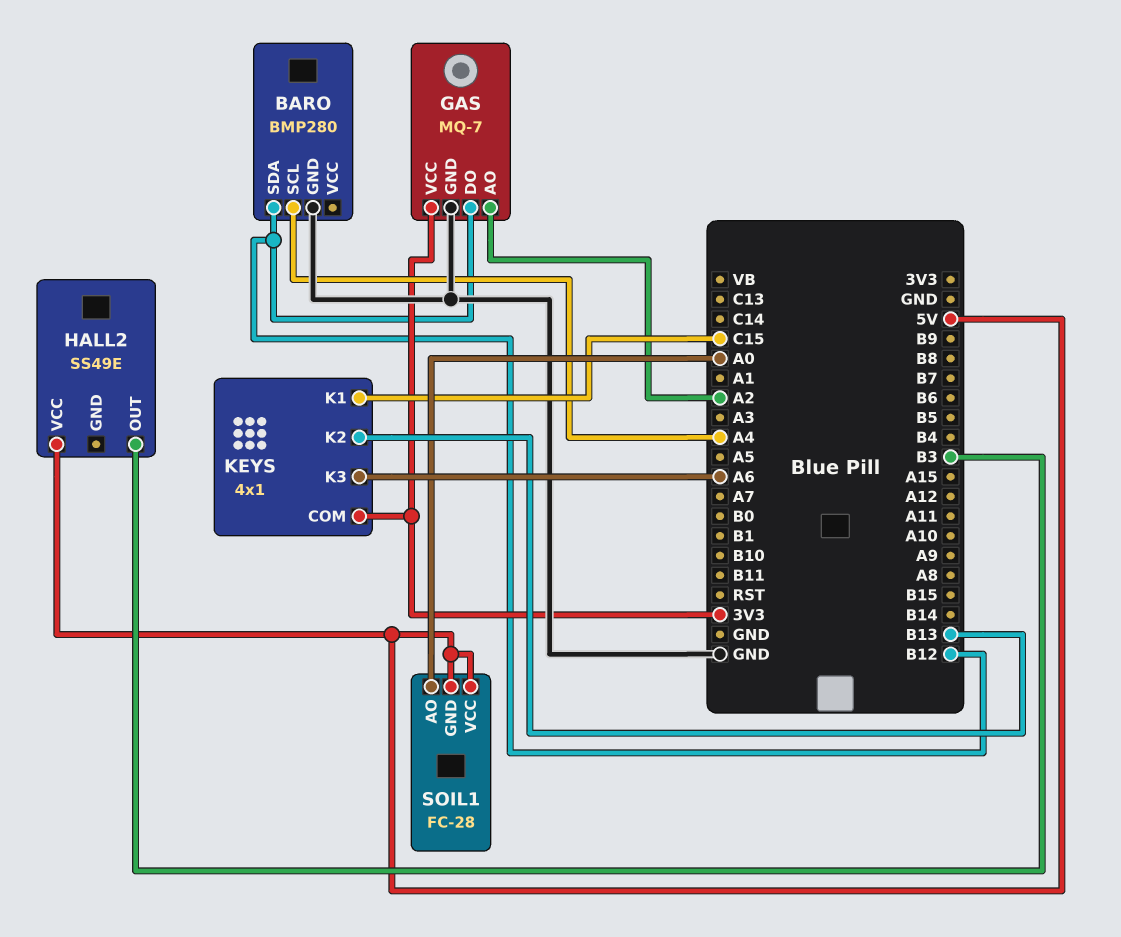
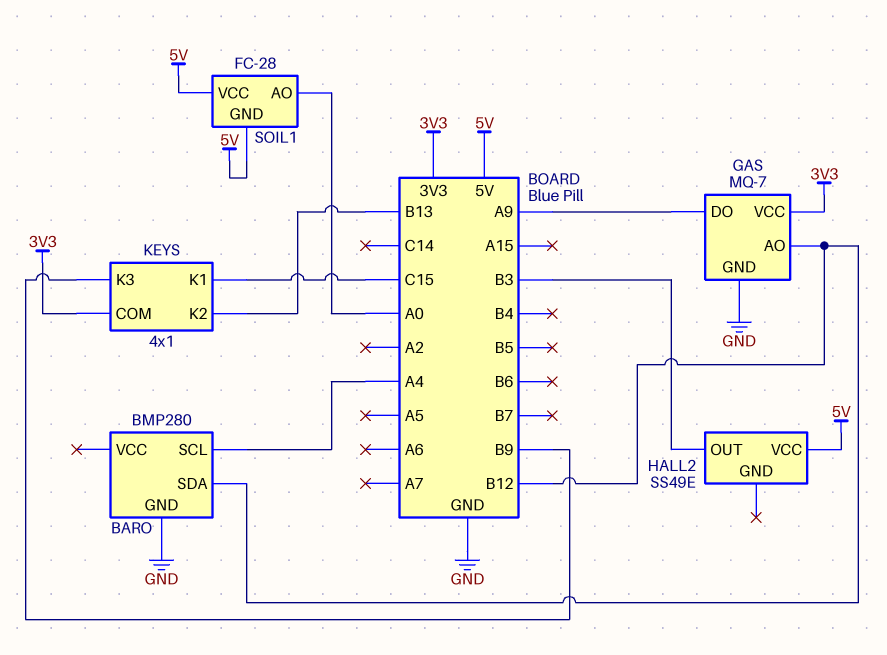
GAS pin AO: A2 -> B12
GAS pin DO: B12 -> A9
KEYS pin K3: A6 -> B9

